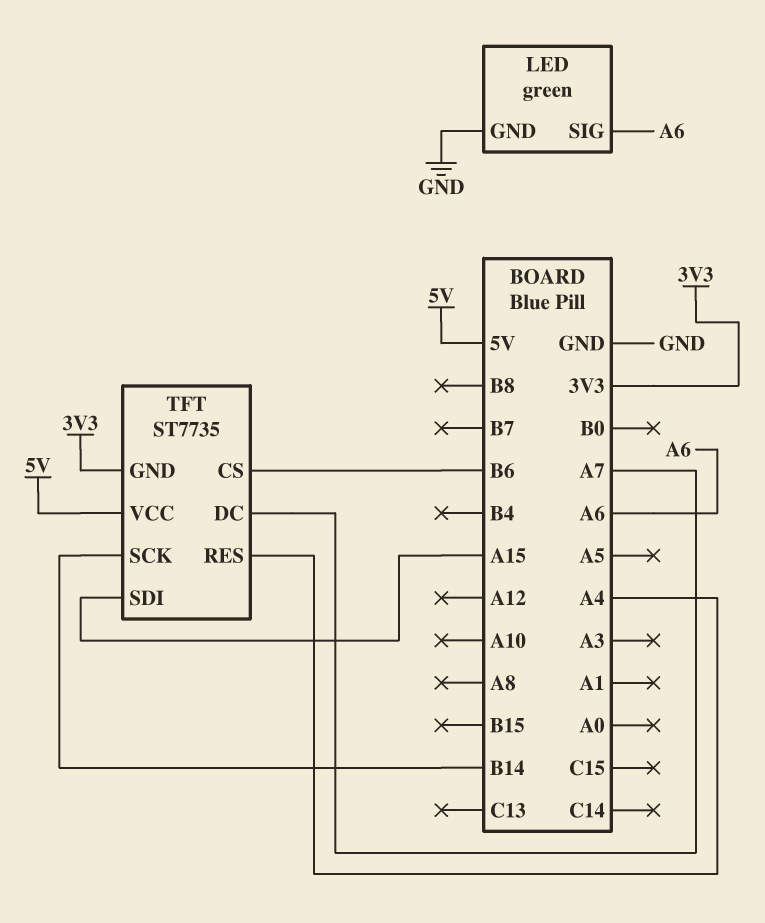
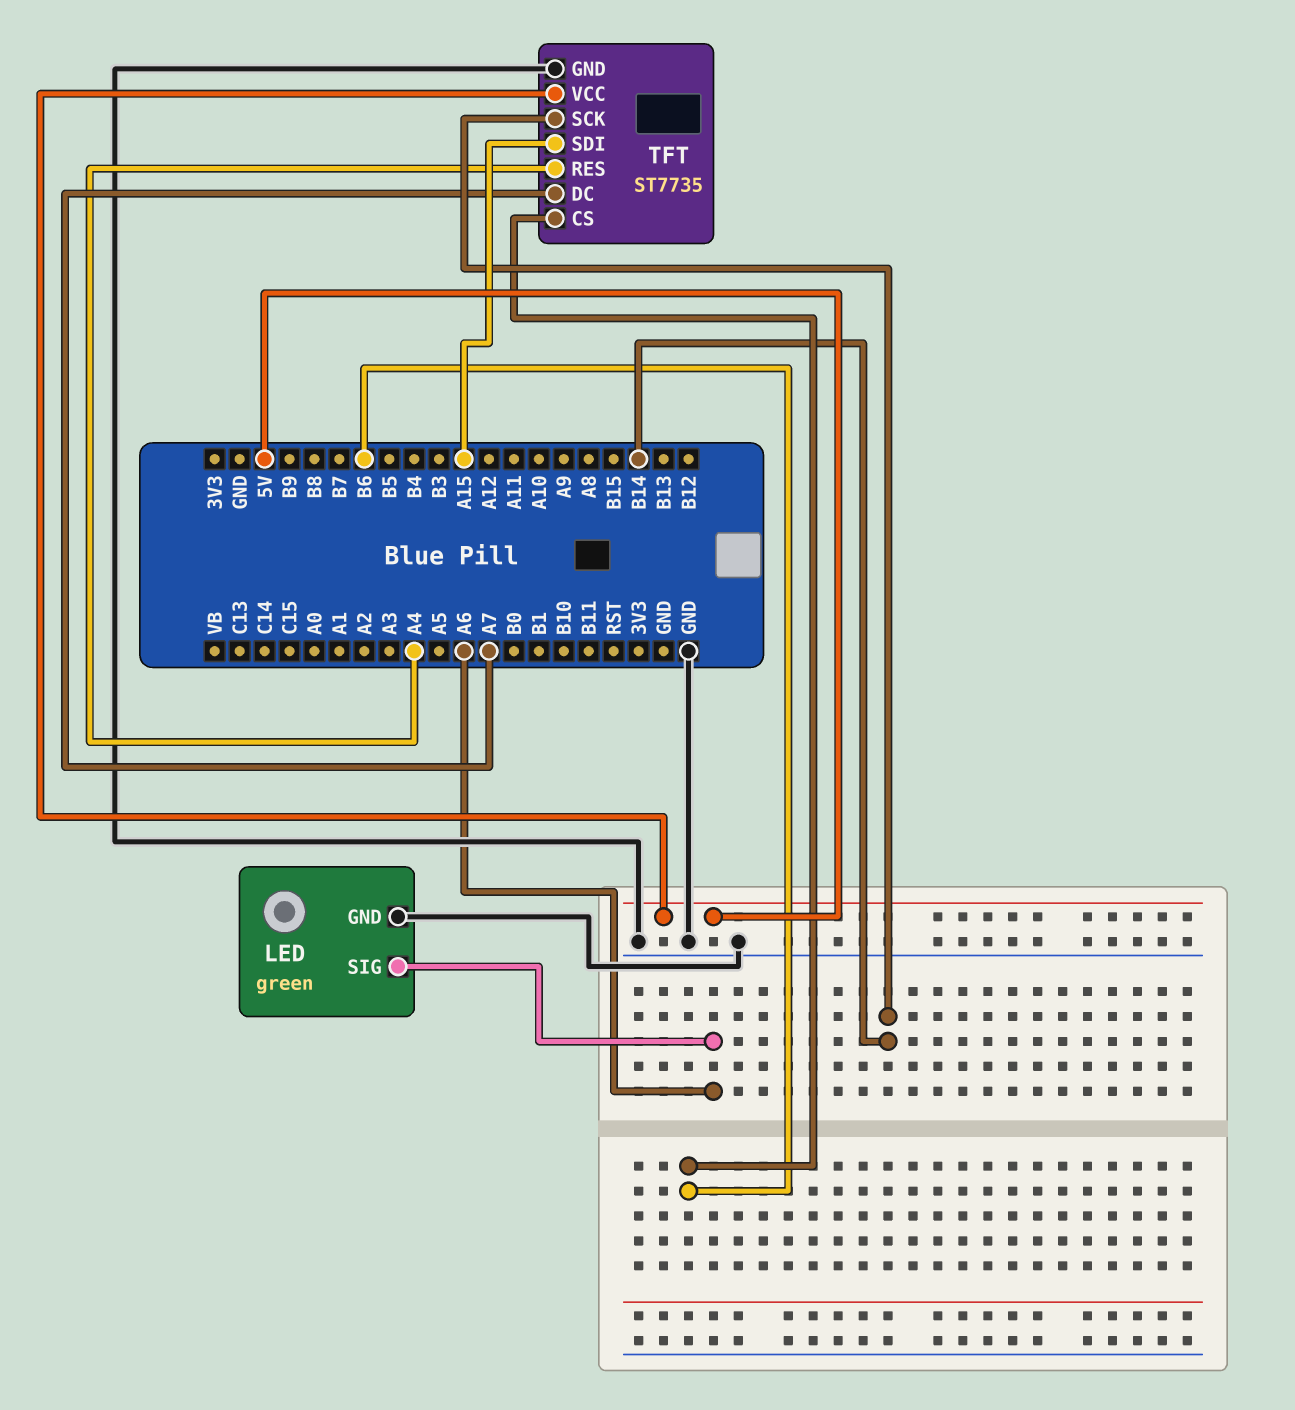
TFT pin GND: 3V3 -> GND

